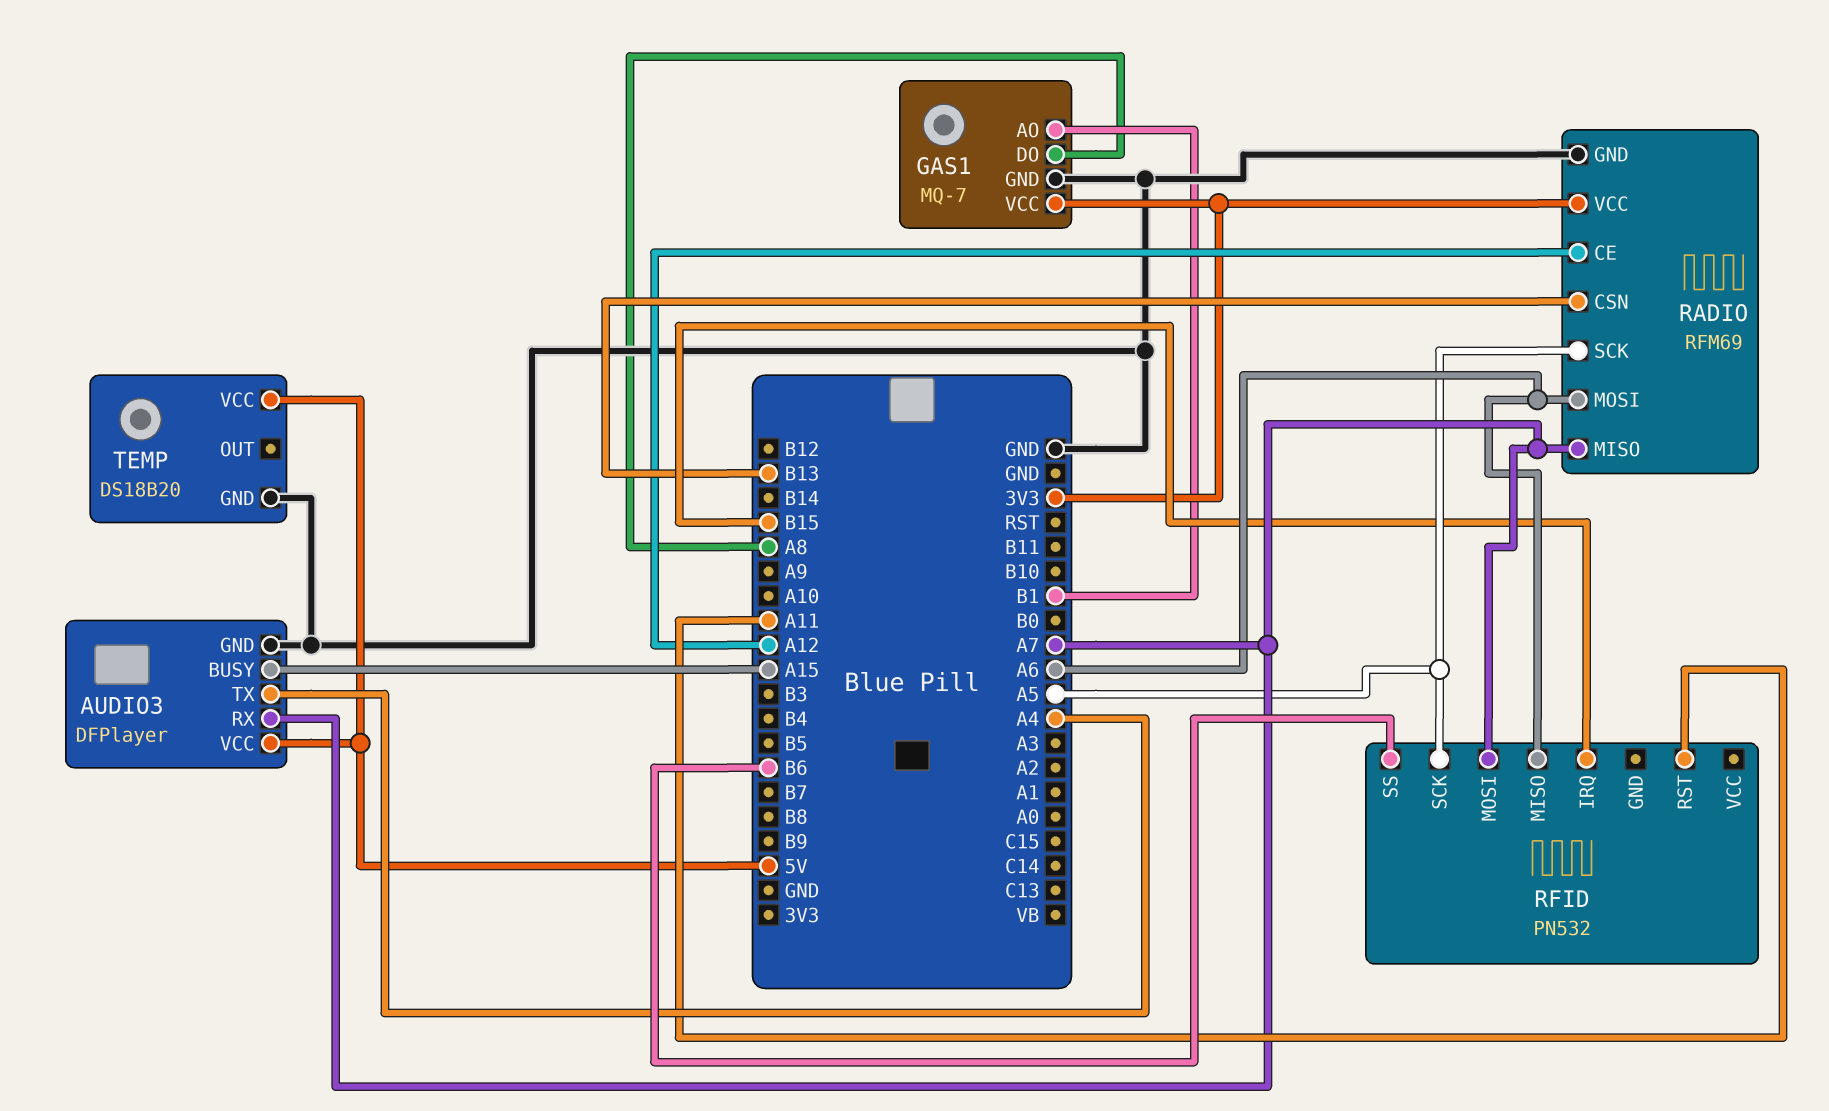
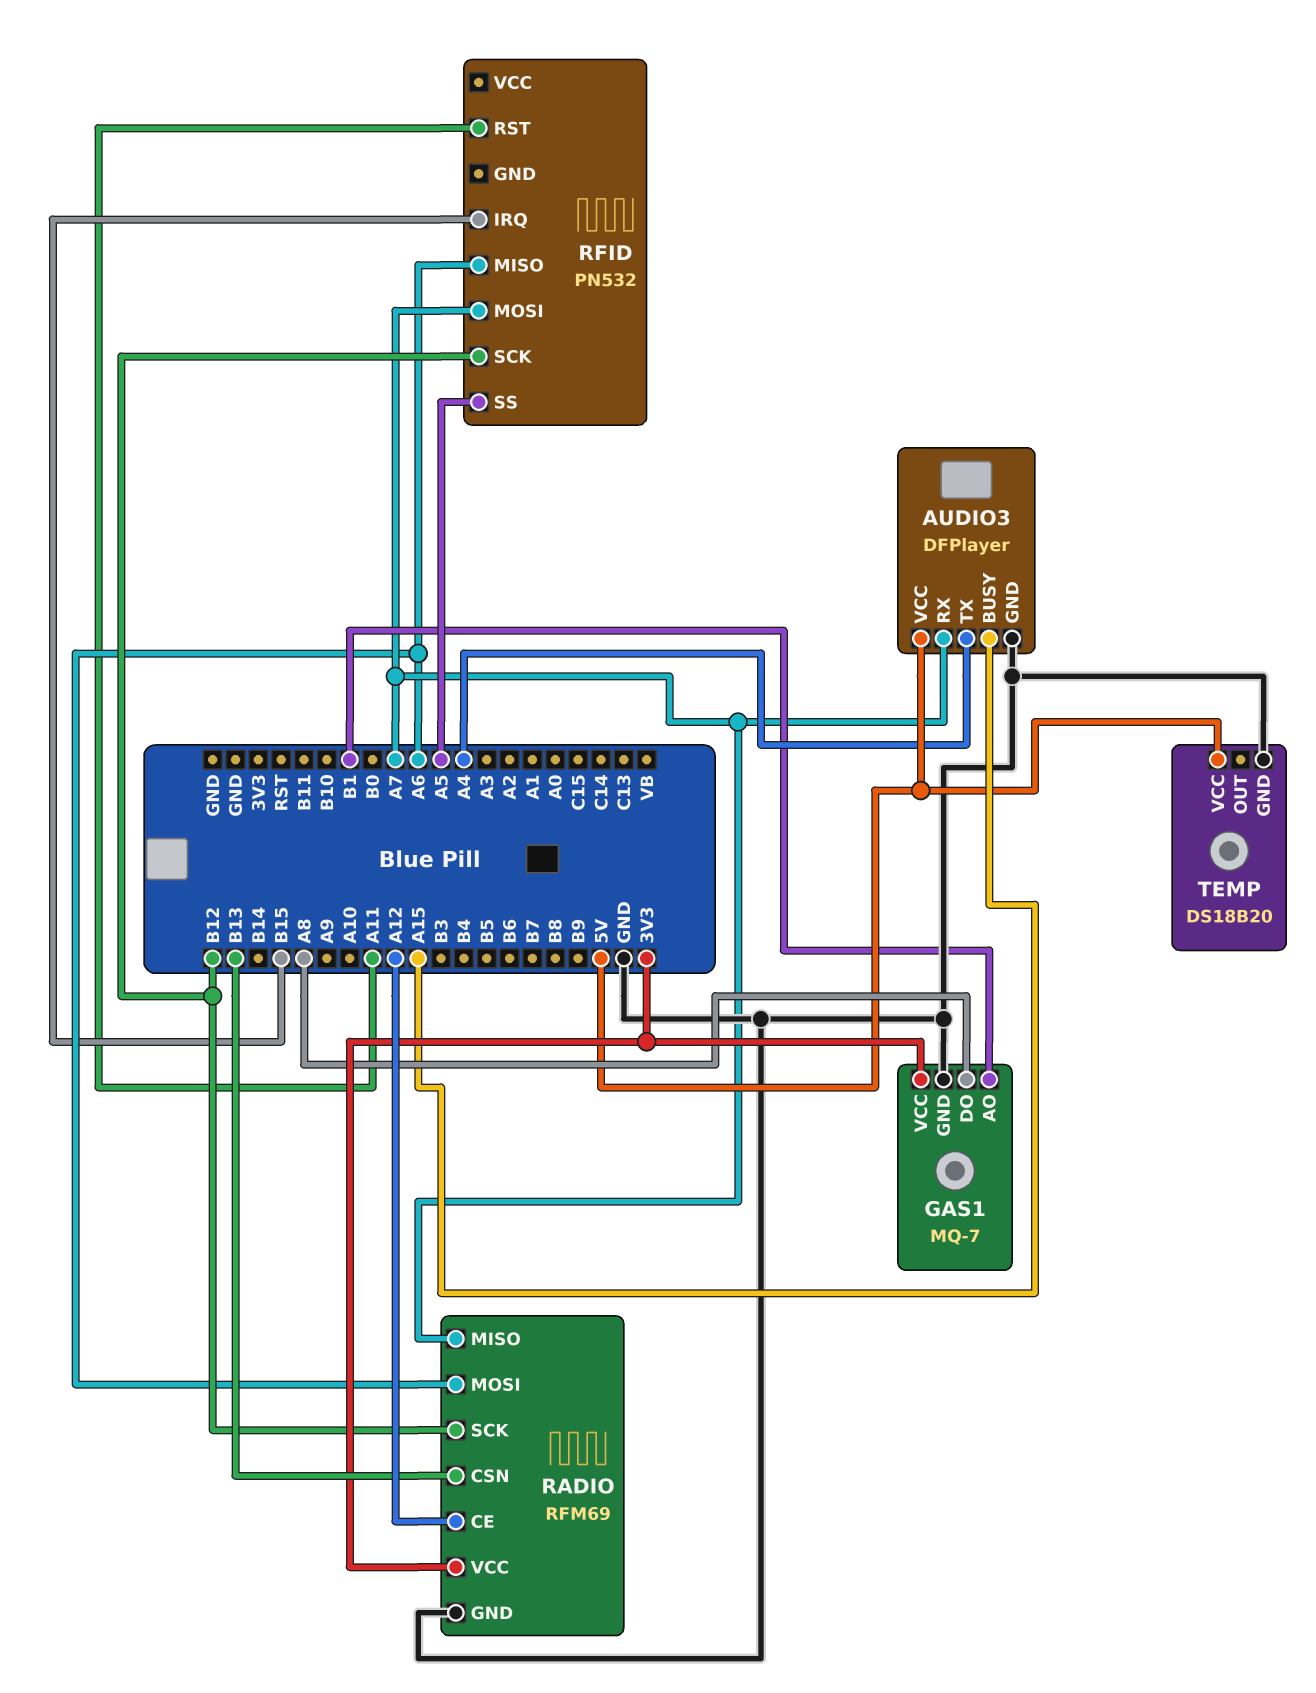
RADIO pin SCK: A5 -> B12
RFID pin SCK: A5 -> B12
RFID pin SS: B6 -> A5

